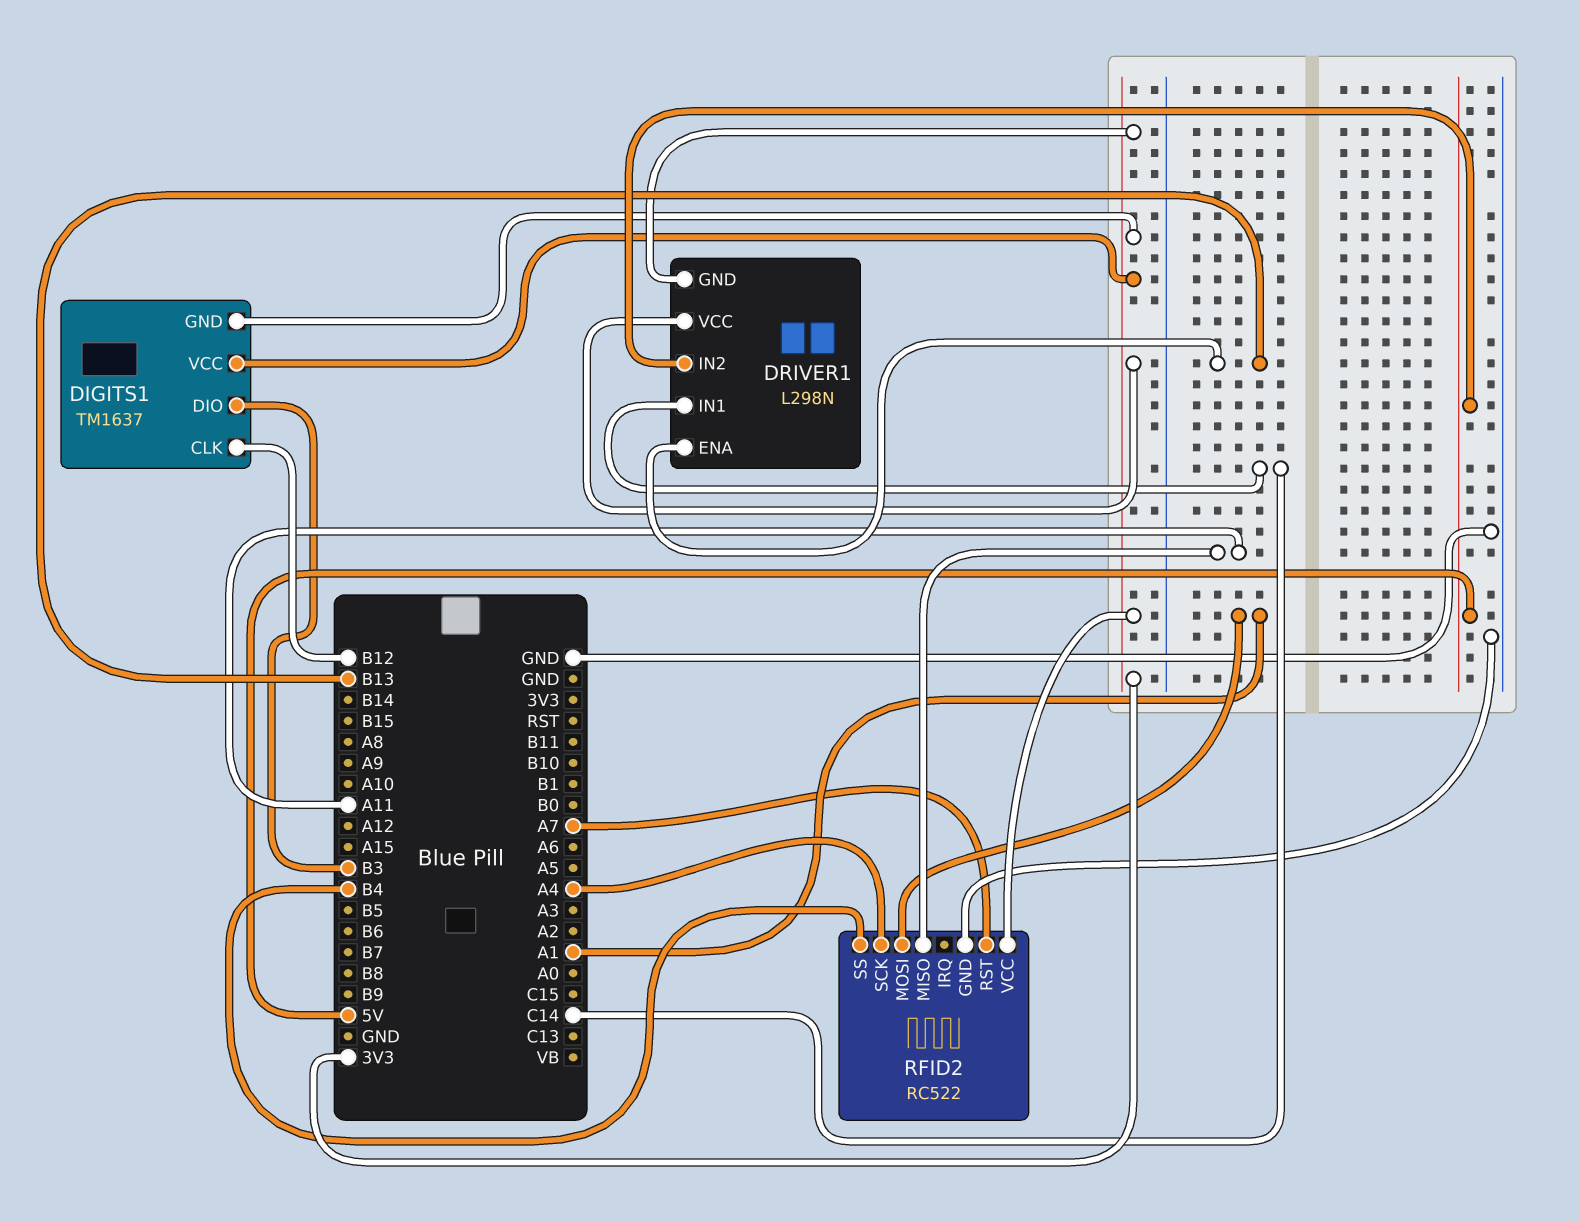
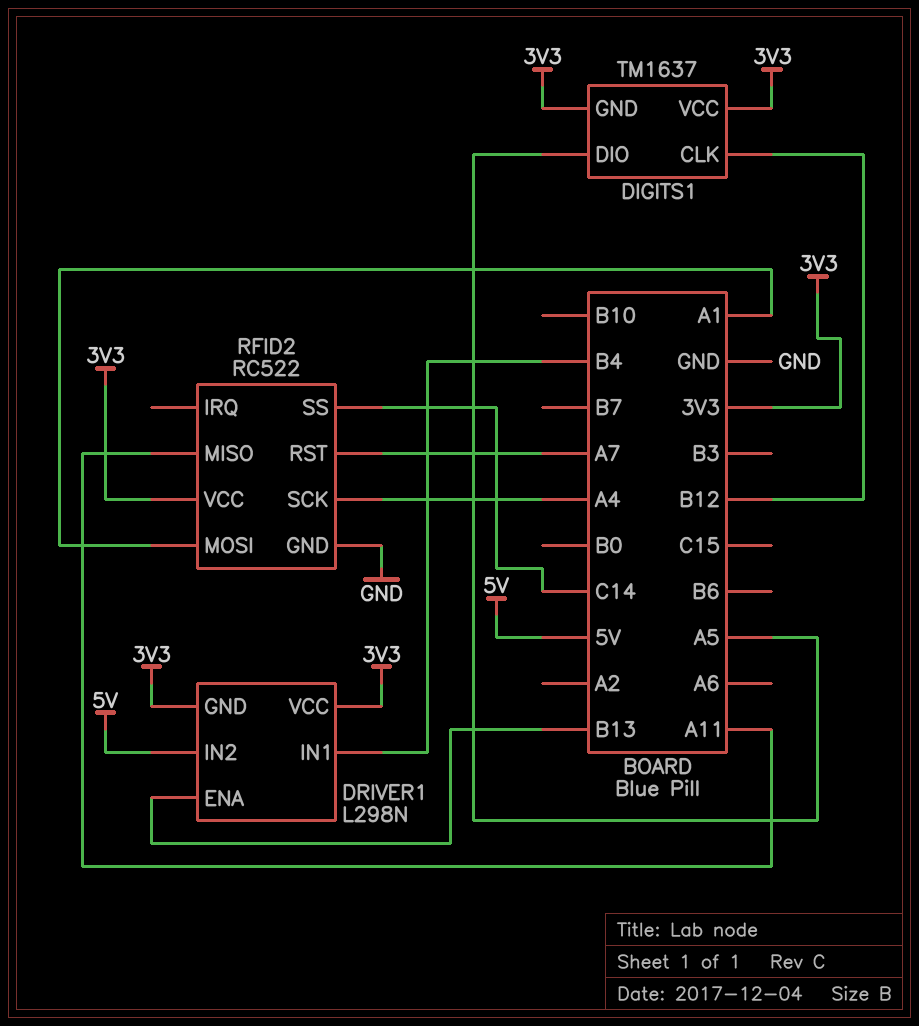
DIGITS1 pin DIO: B3 -> A5
DRIVER1 pin IN1: C14 -> B4
RFID2 pin SS: B4 -> C14

